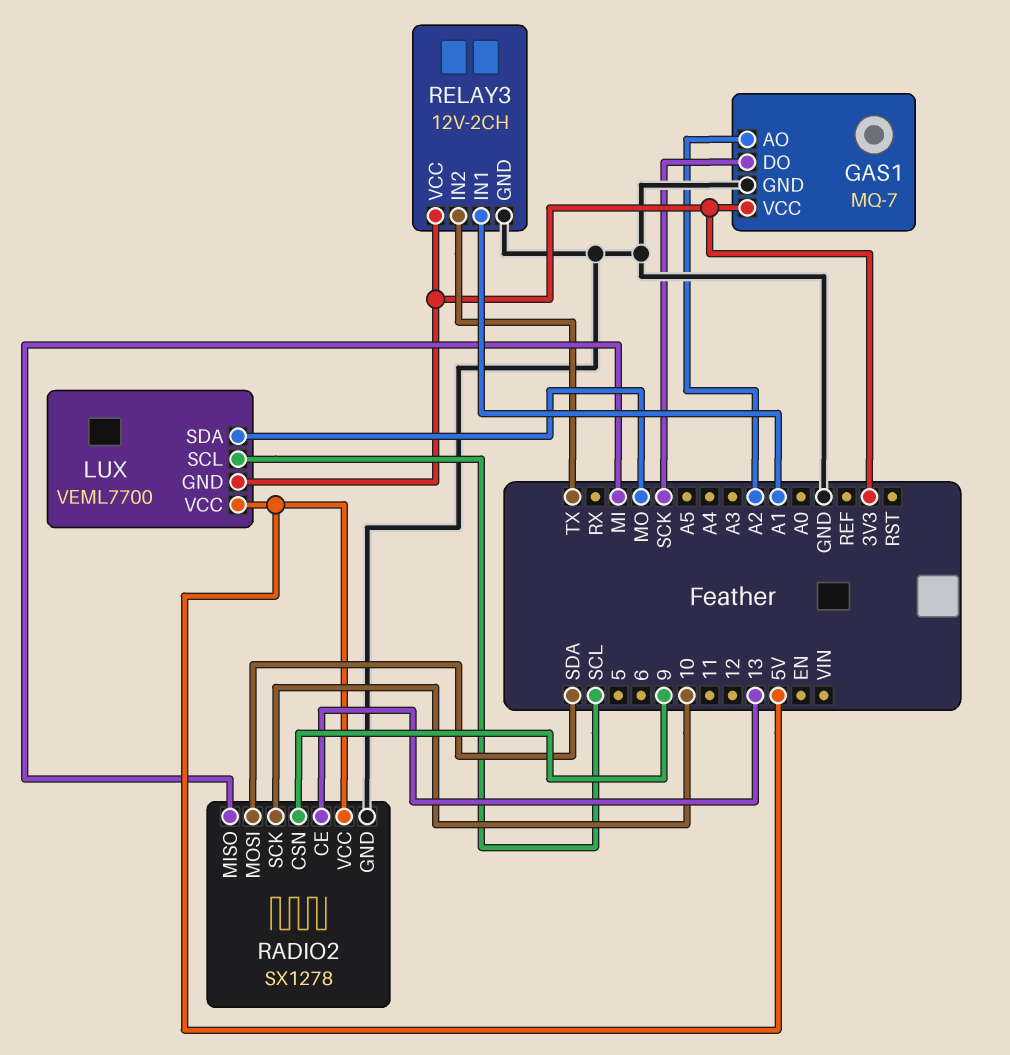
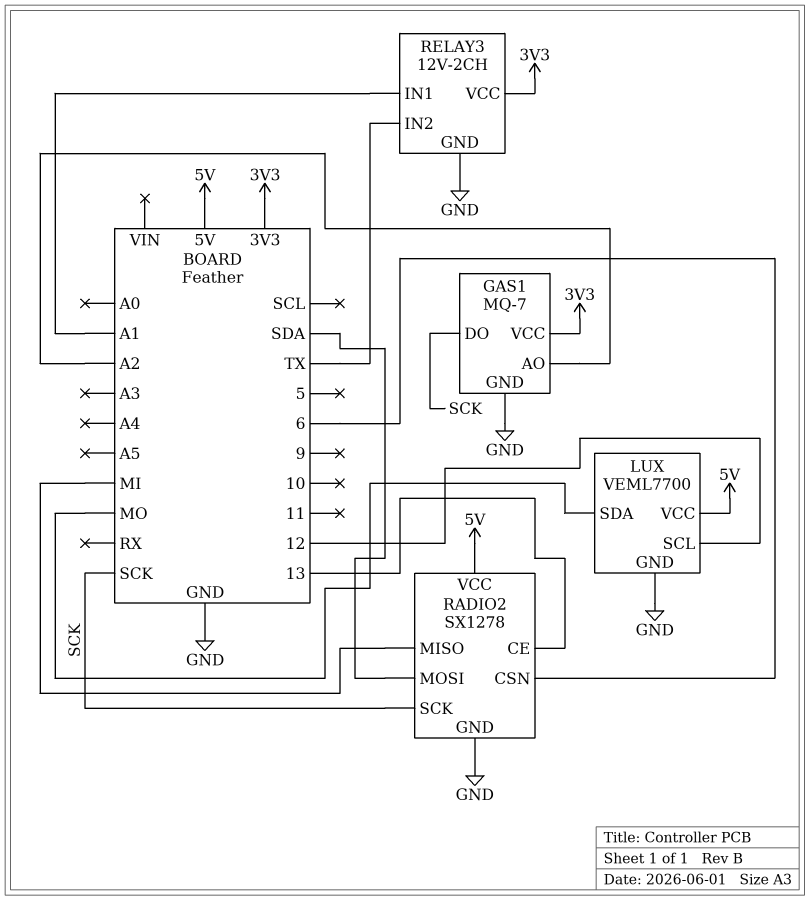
LUX pin GND: 3V3 -> GND
LUX pin SCL: SCL -> 12
RADIO2 pin CSN: 9 -> 6
RADIO2 pin SCK: 10 -> SCK

